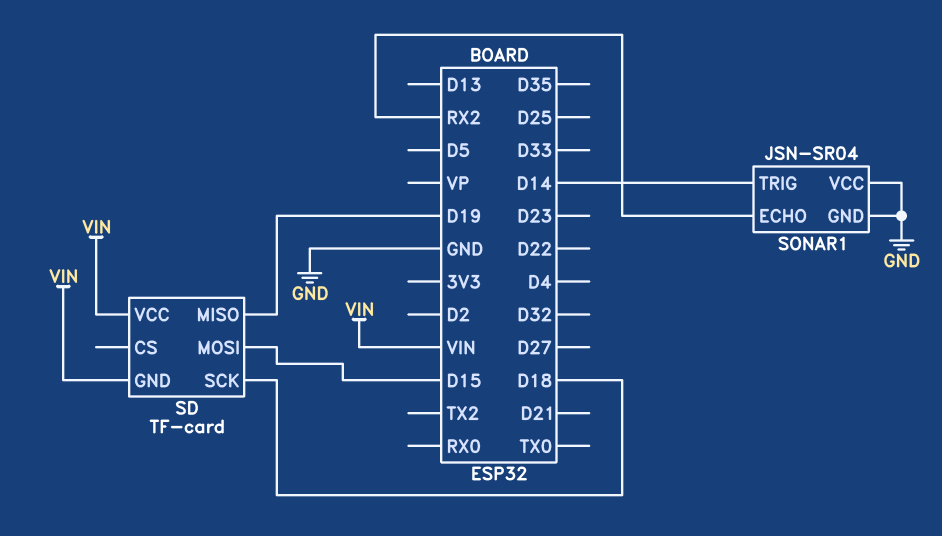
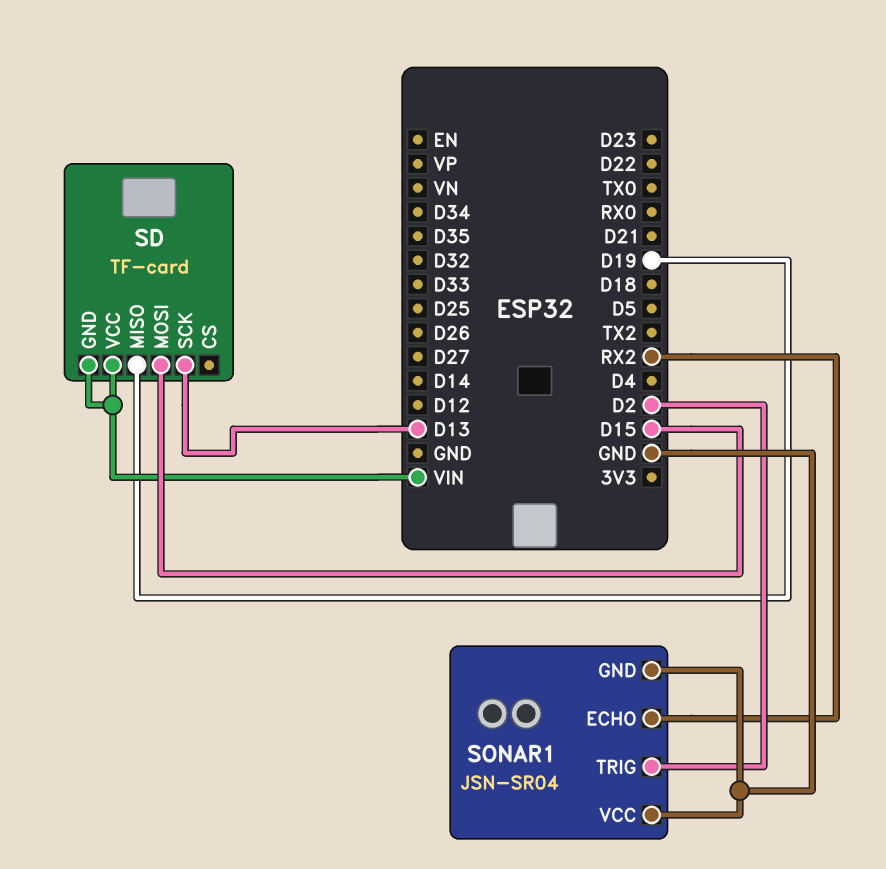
SD pin SCK: D18 -> D13
SONAR1 pin TRIG: D14 -> D2

